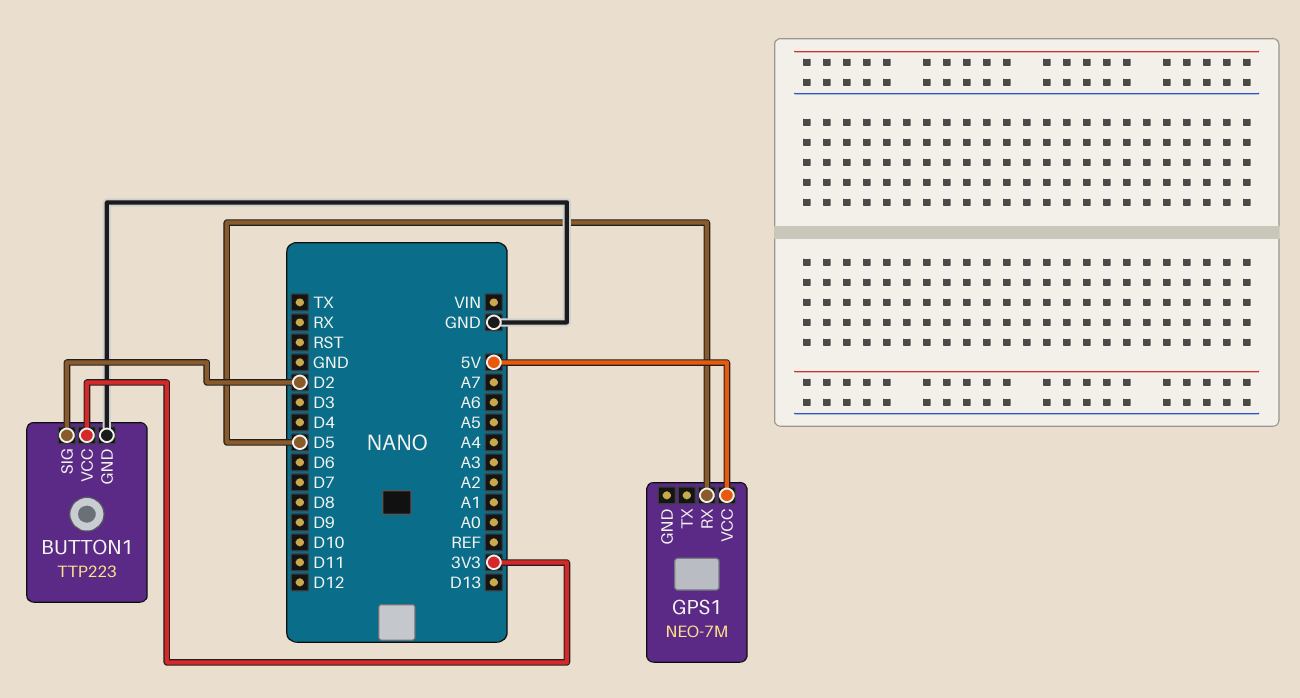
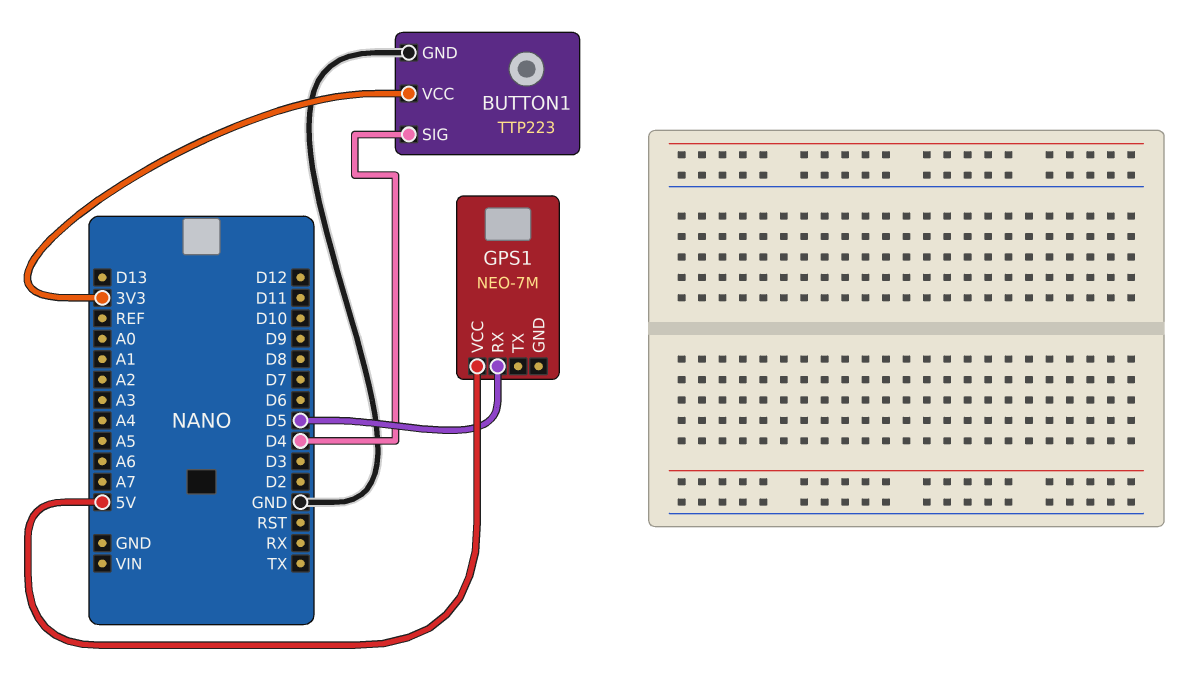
BUTTON1 pin SIG: D2 -> D4

